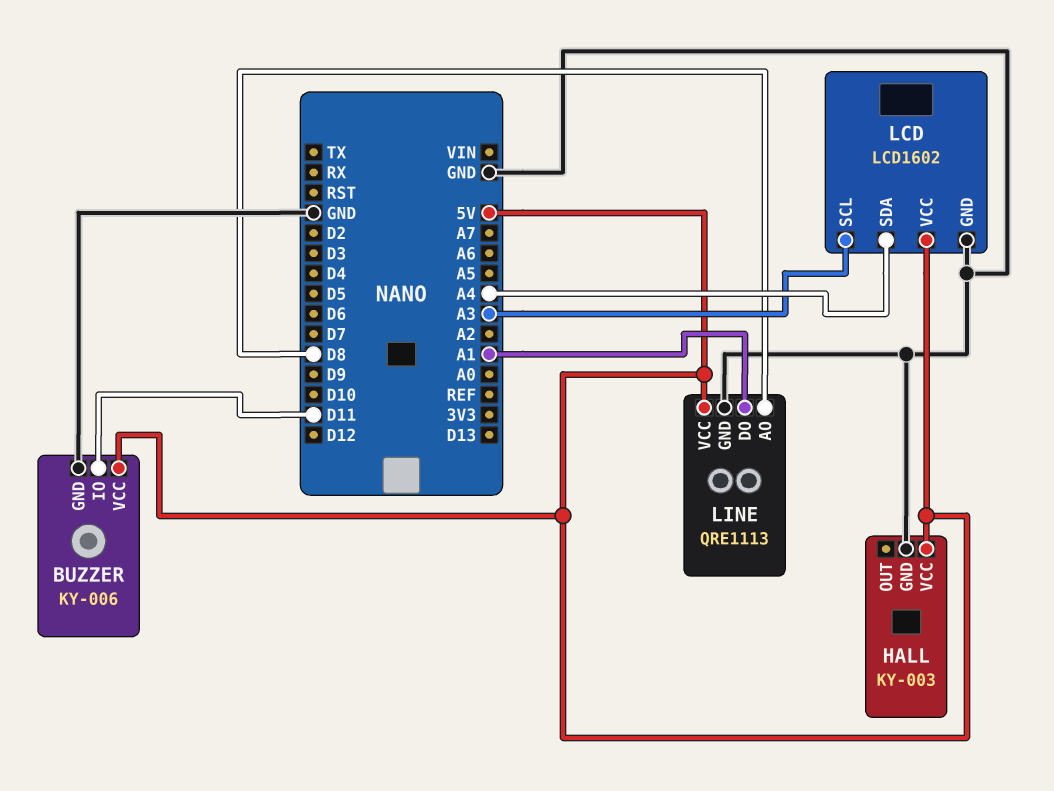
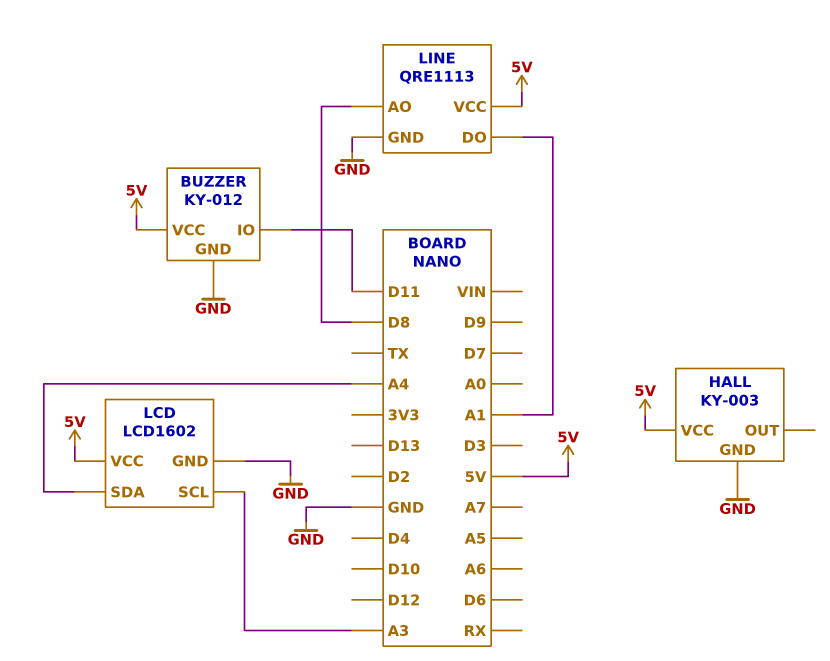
BUZZER: KY-006 -> KY-012

